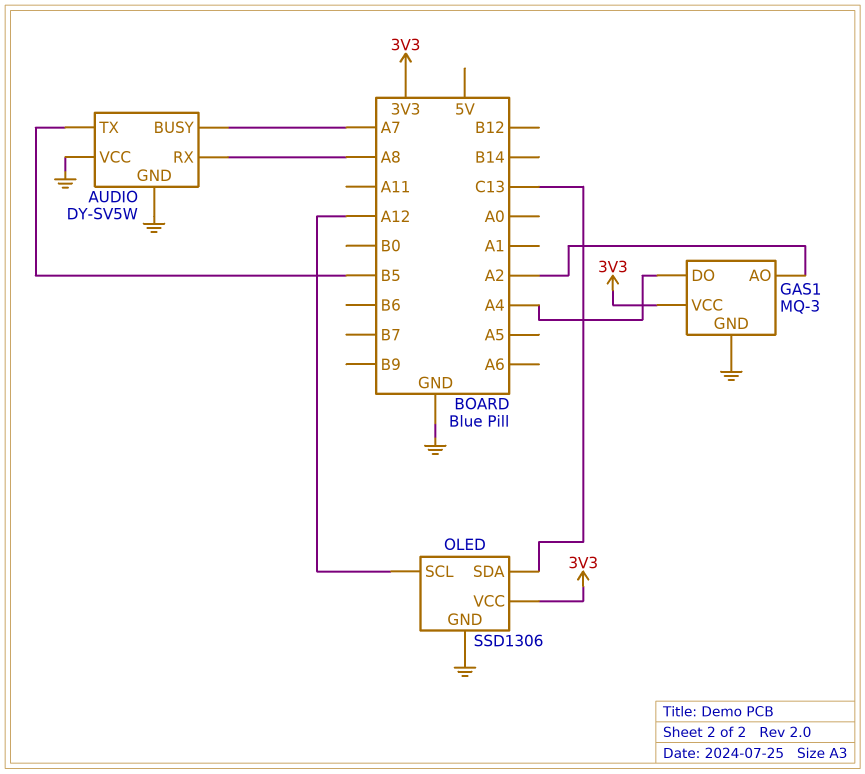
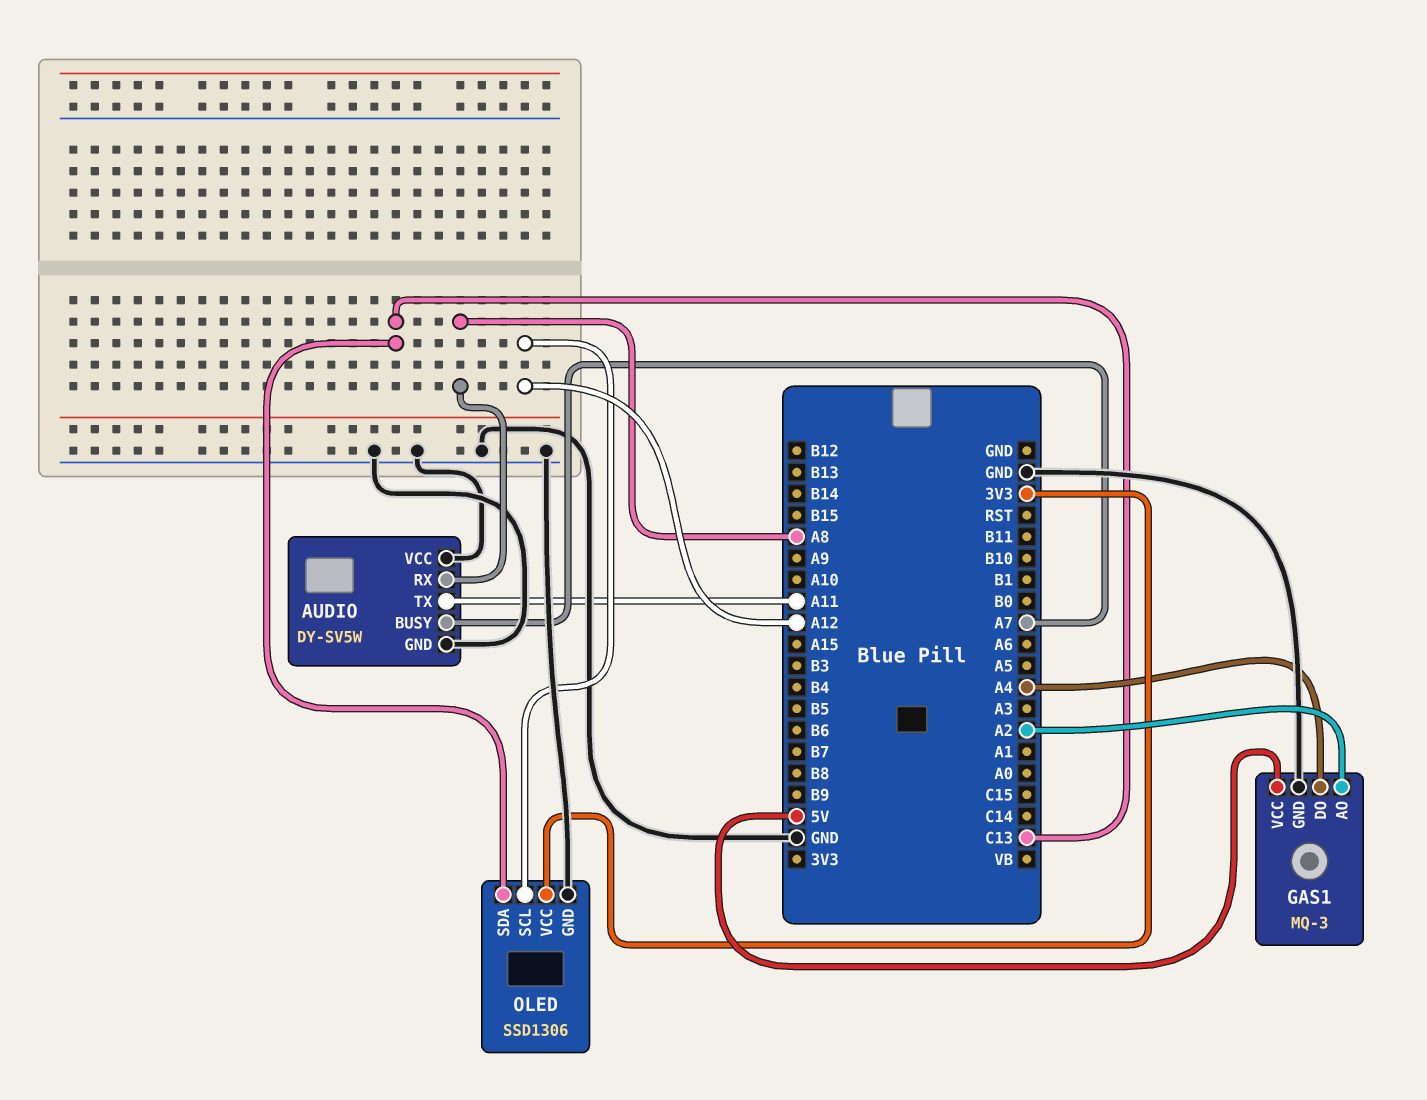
AUDIO pin TX: B5 -> A11
GAS1 pin VCC: 3V3 -> 5V

